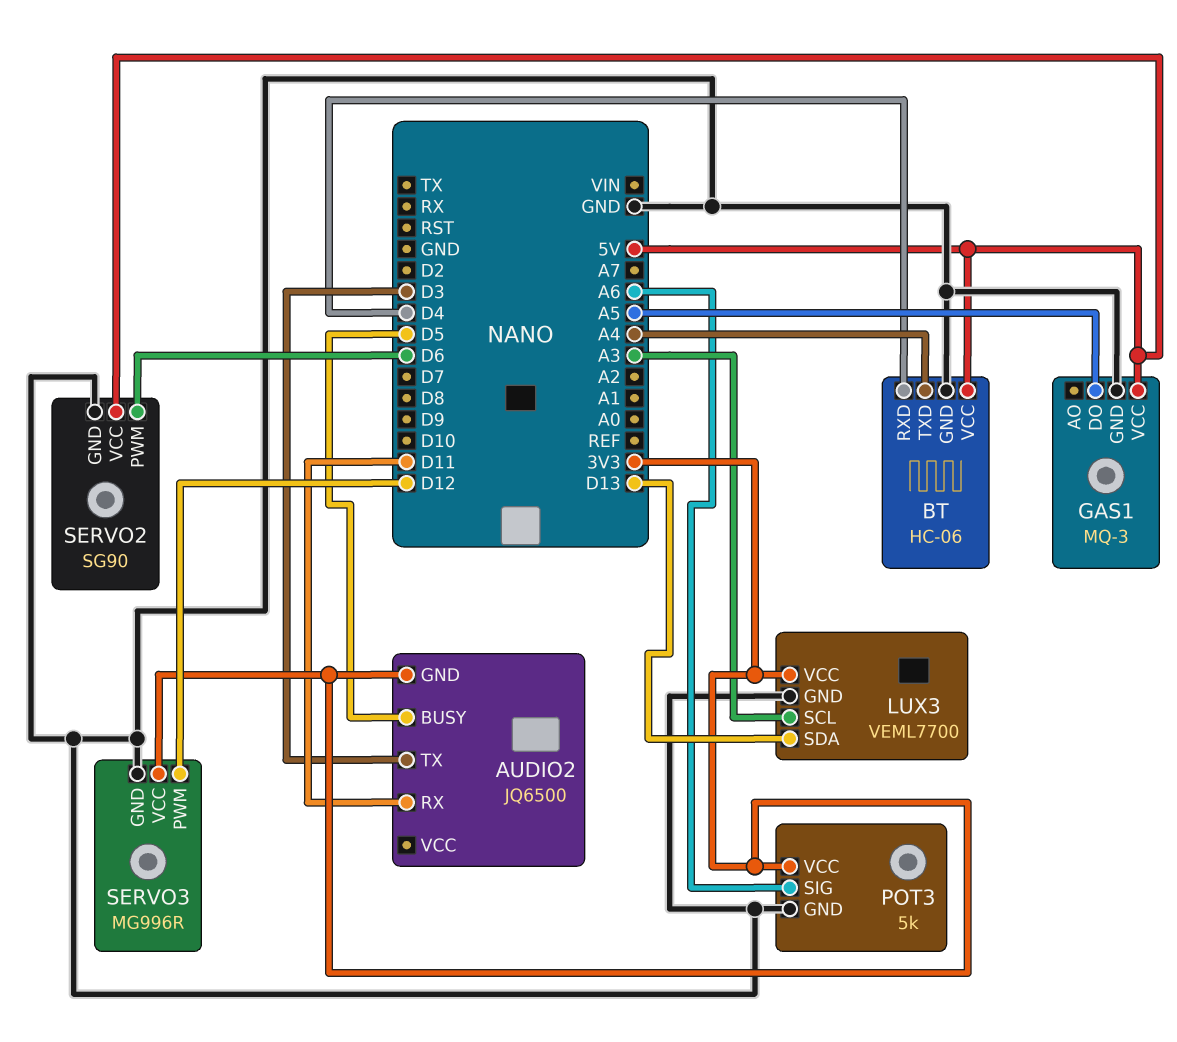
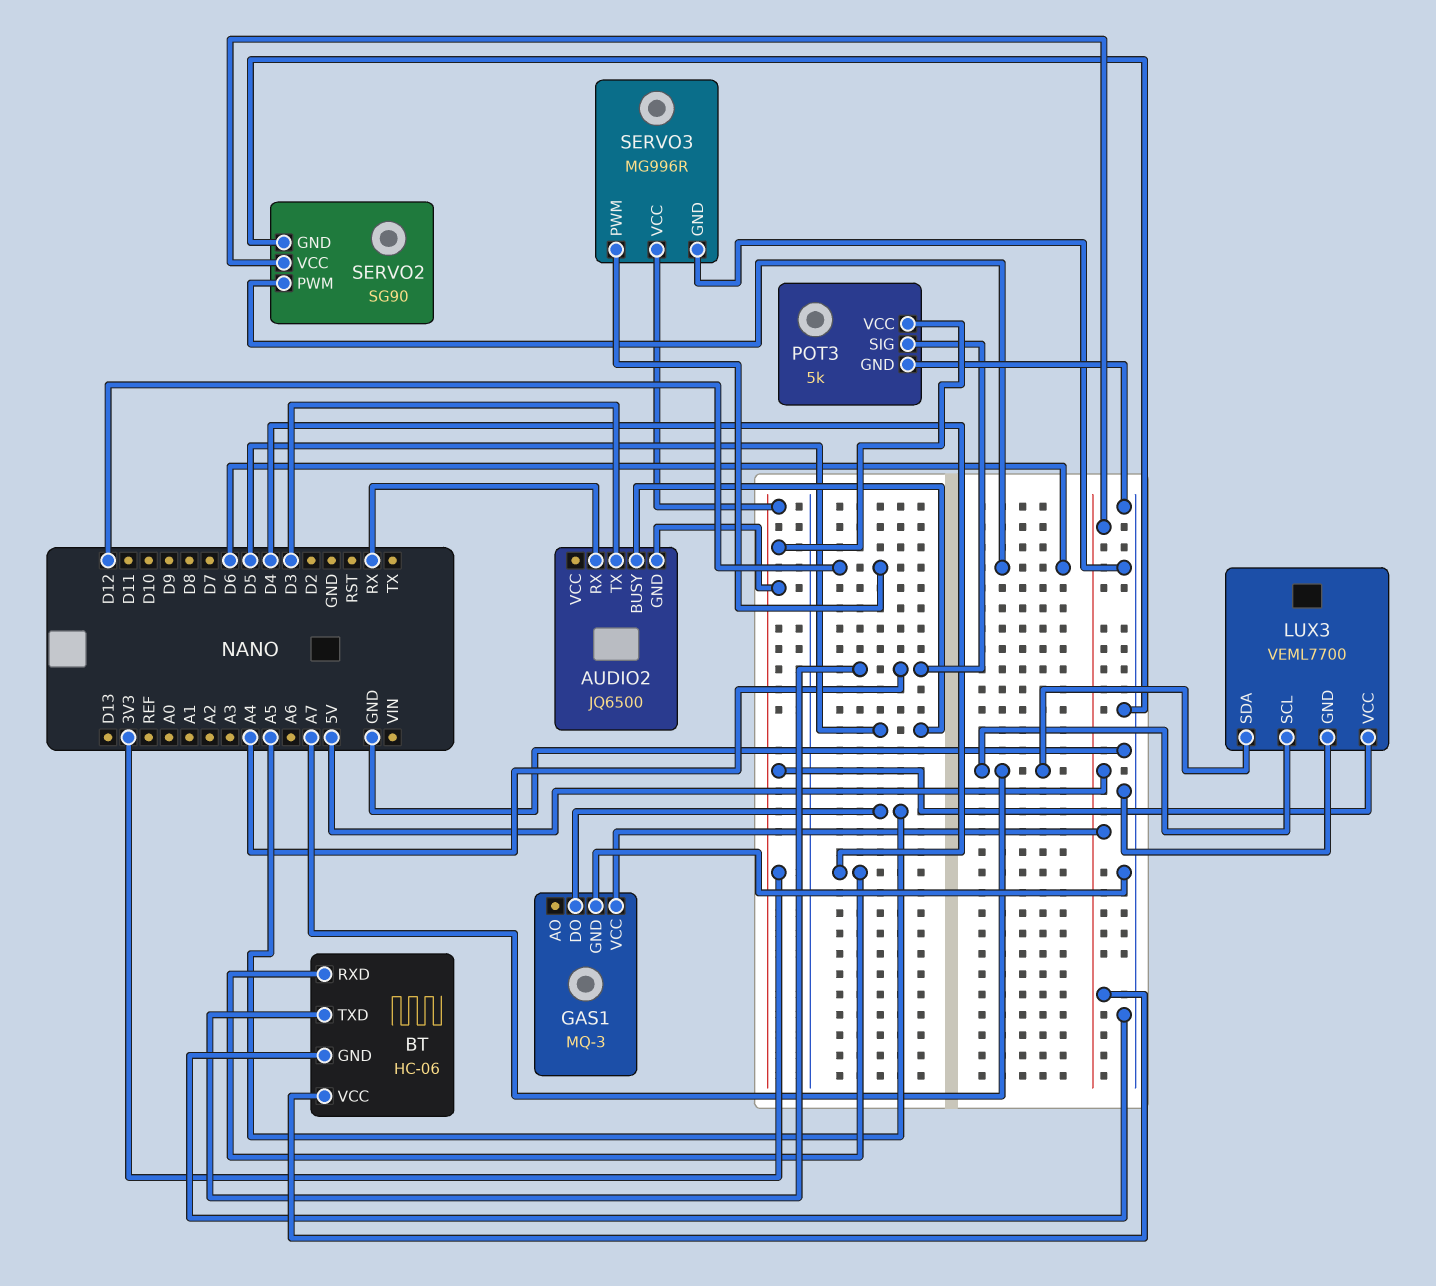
AUDIO2 pin RX: D11 -> RX
LUX3 pin SCL: A3 -> A7
LUX3 pin SDA: D13 -> A7
POT3 pin SIG: A6 -> A4

